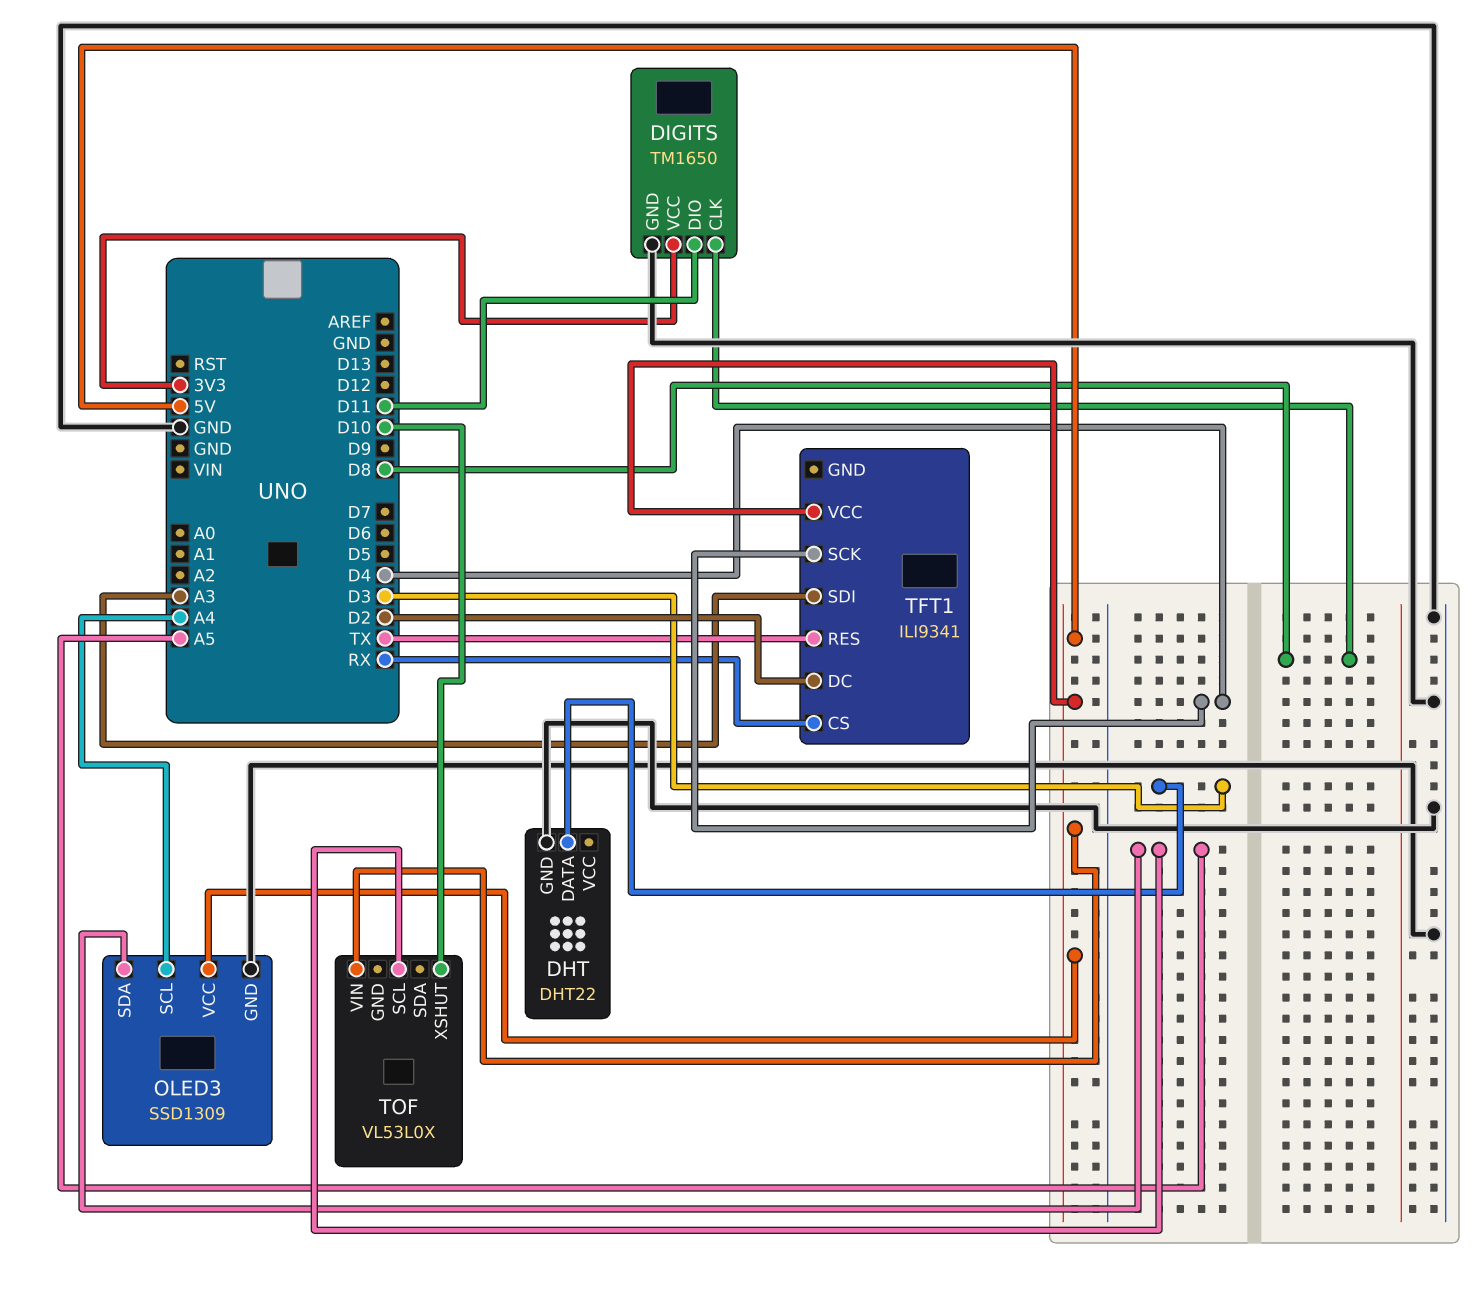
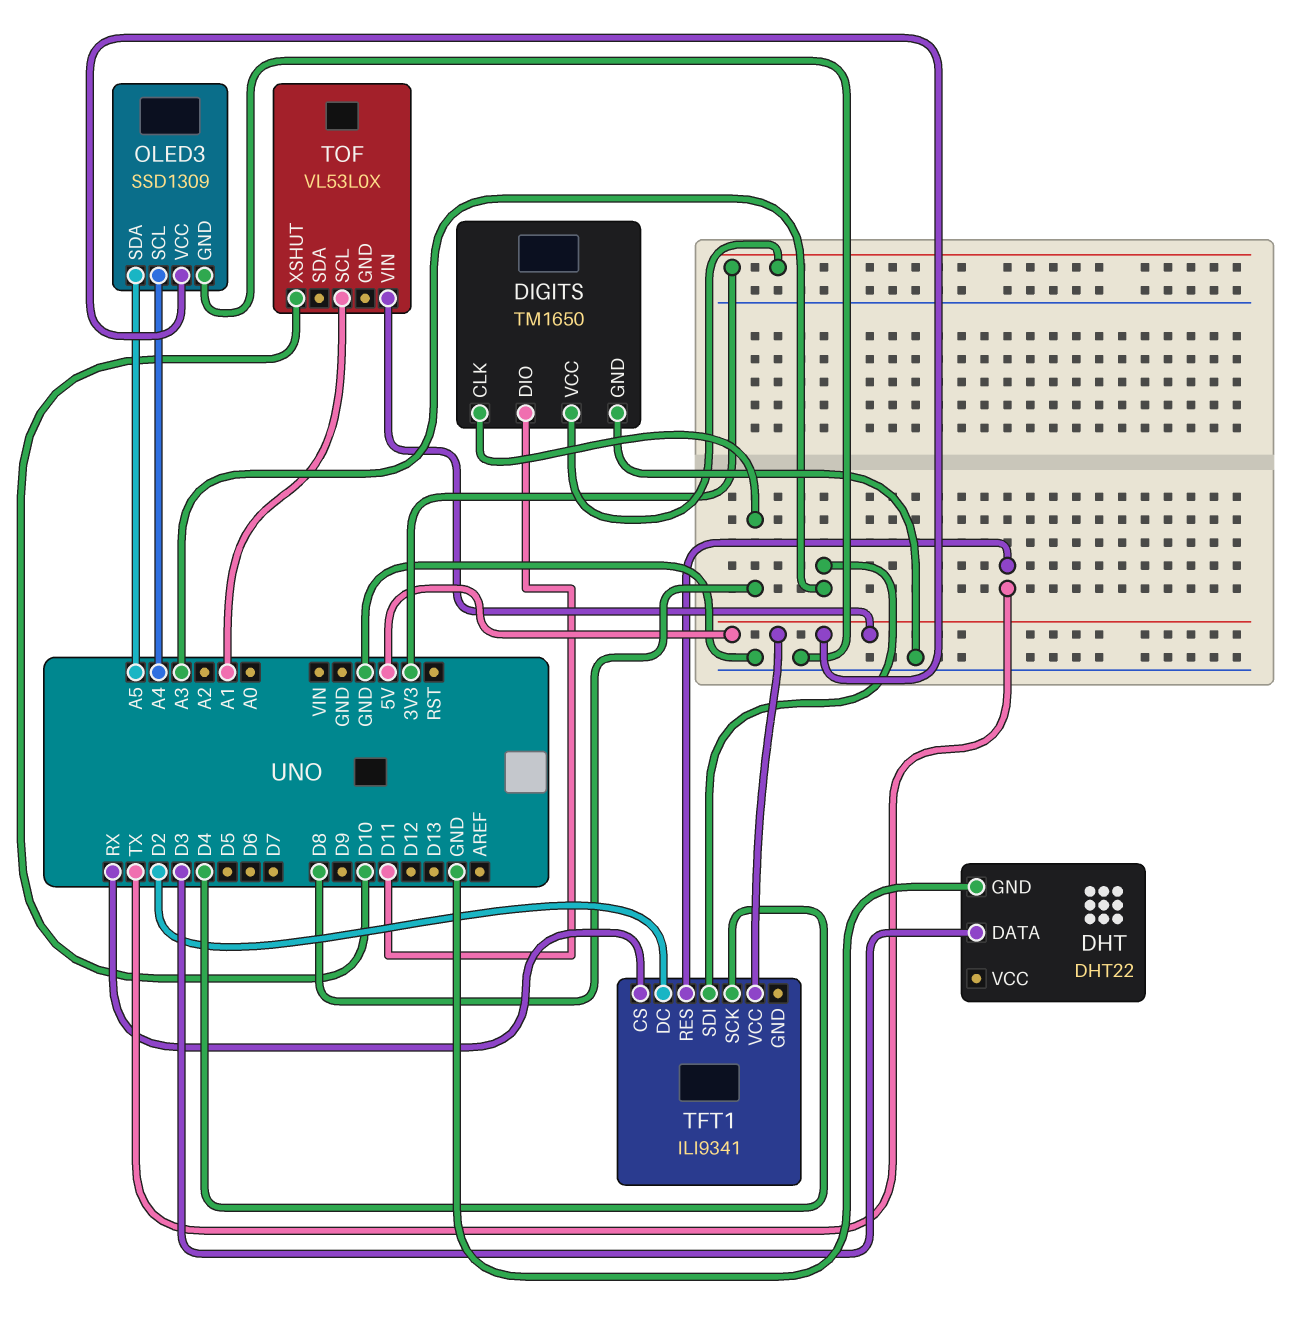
TOF pin SCL: A5 -> A1

